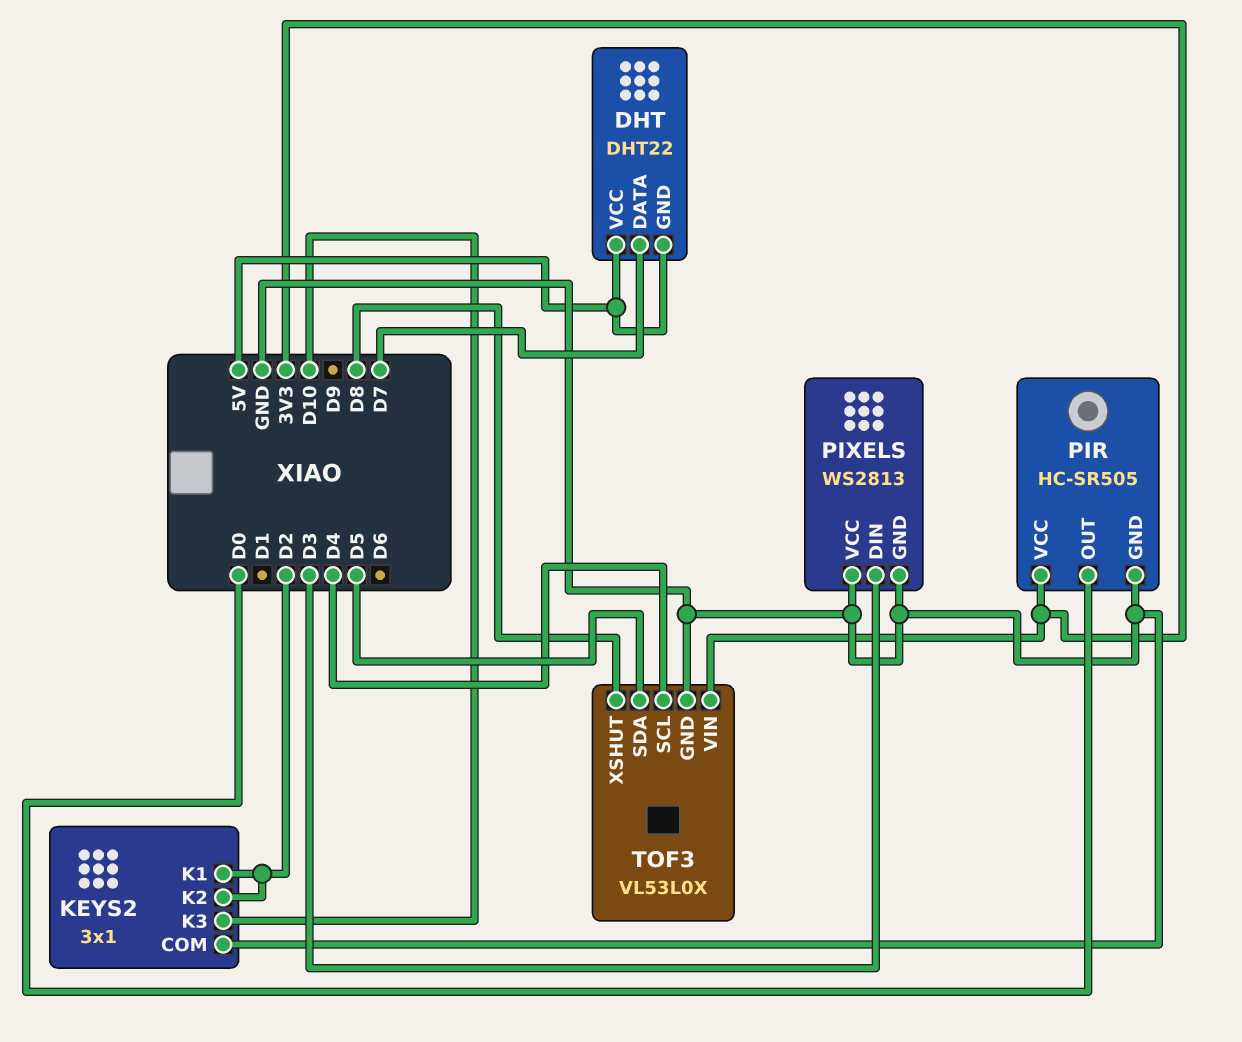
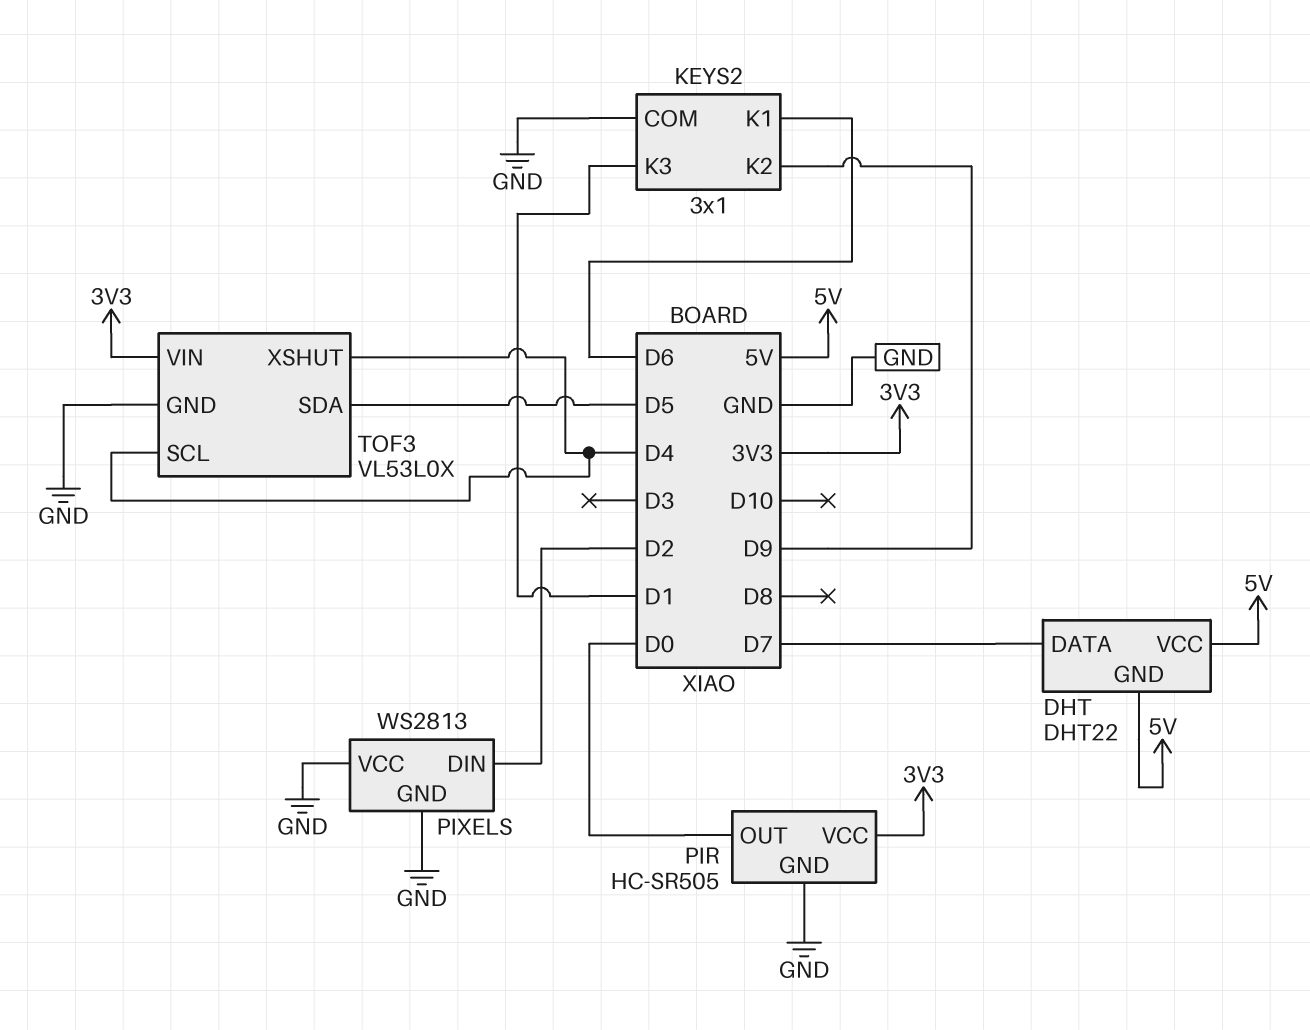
KEYS2 pin K1: D2 -> D6
KEYS2 pin K2: D2 -> D9
KEYS2 pin K3: D10 -> D1
PIXELS pin DIN: D3 -> D2
TOF3 pin XSHUT: D8 -> D4

